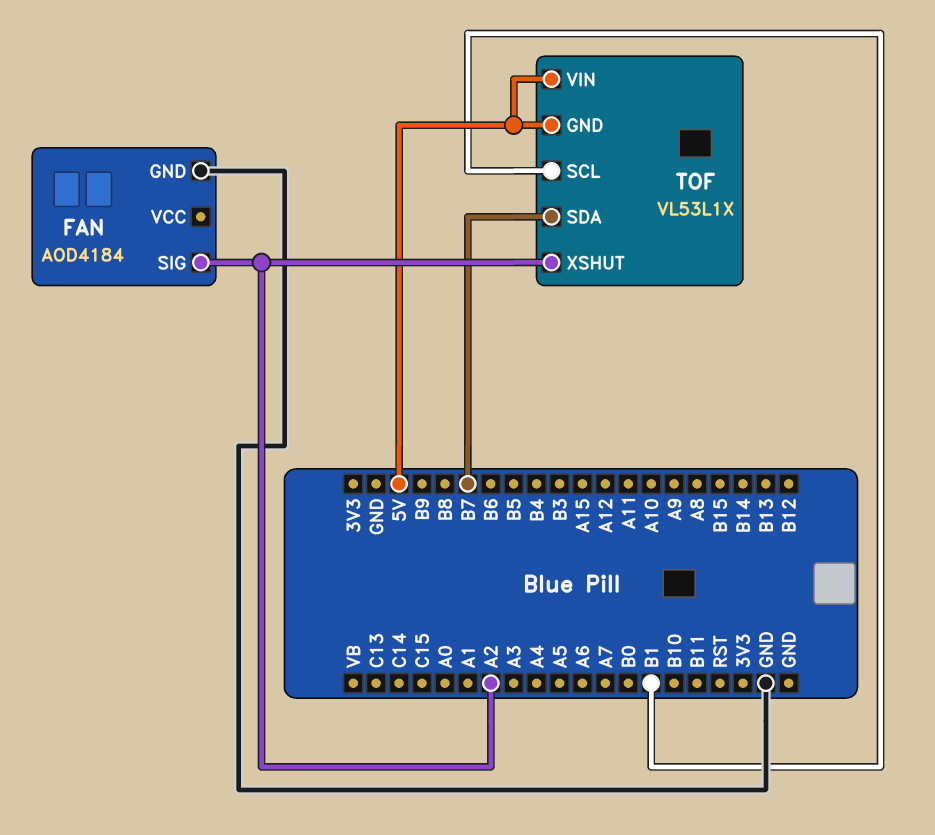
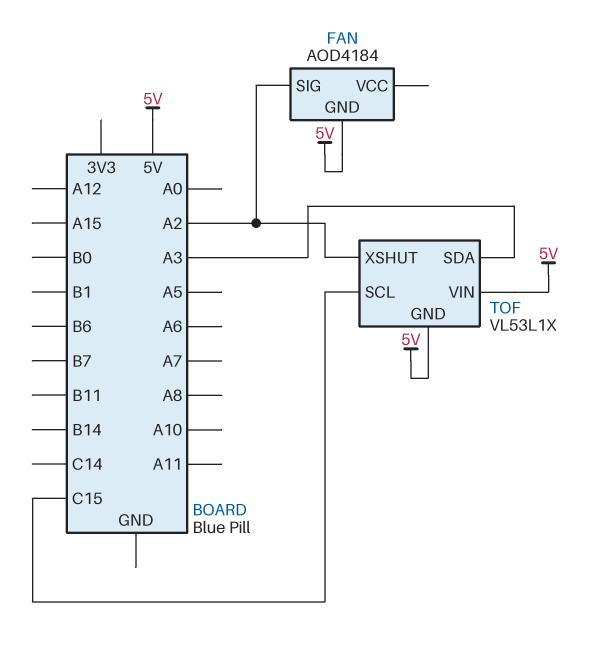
FAN pin GND: GND -> 5V
TOF pin SCL: B1 -> C15
TOF pin SDA: B7 -> A3

